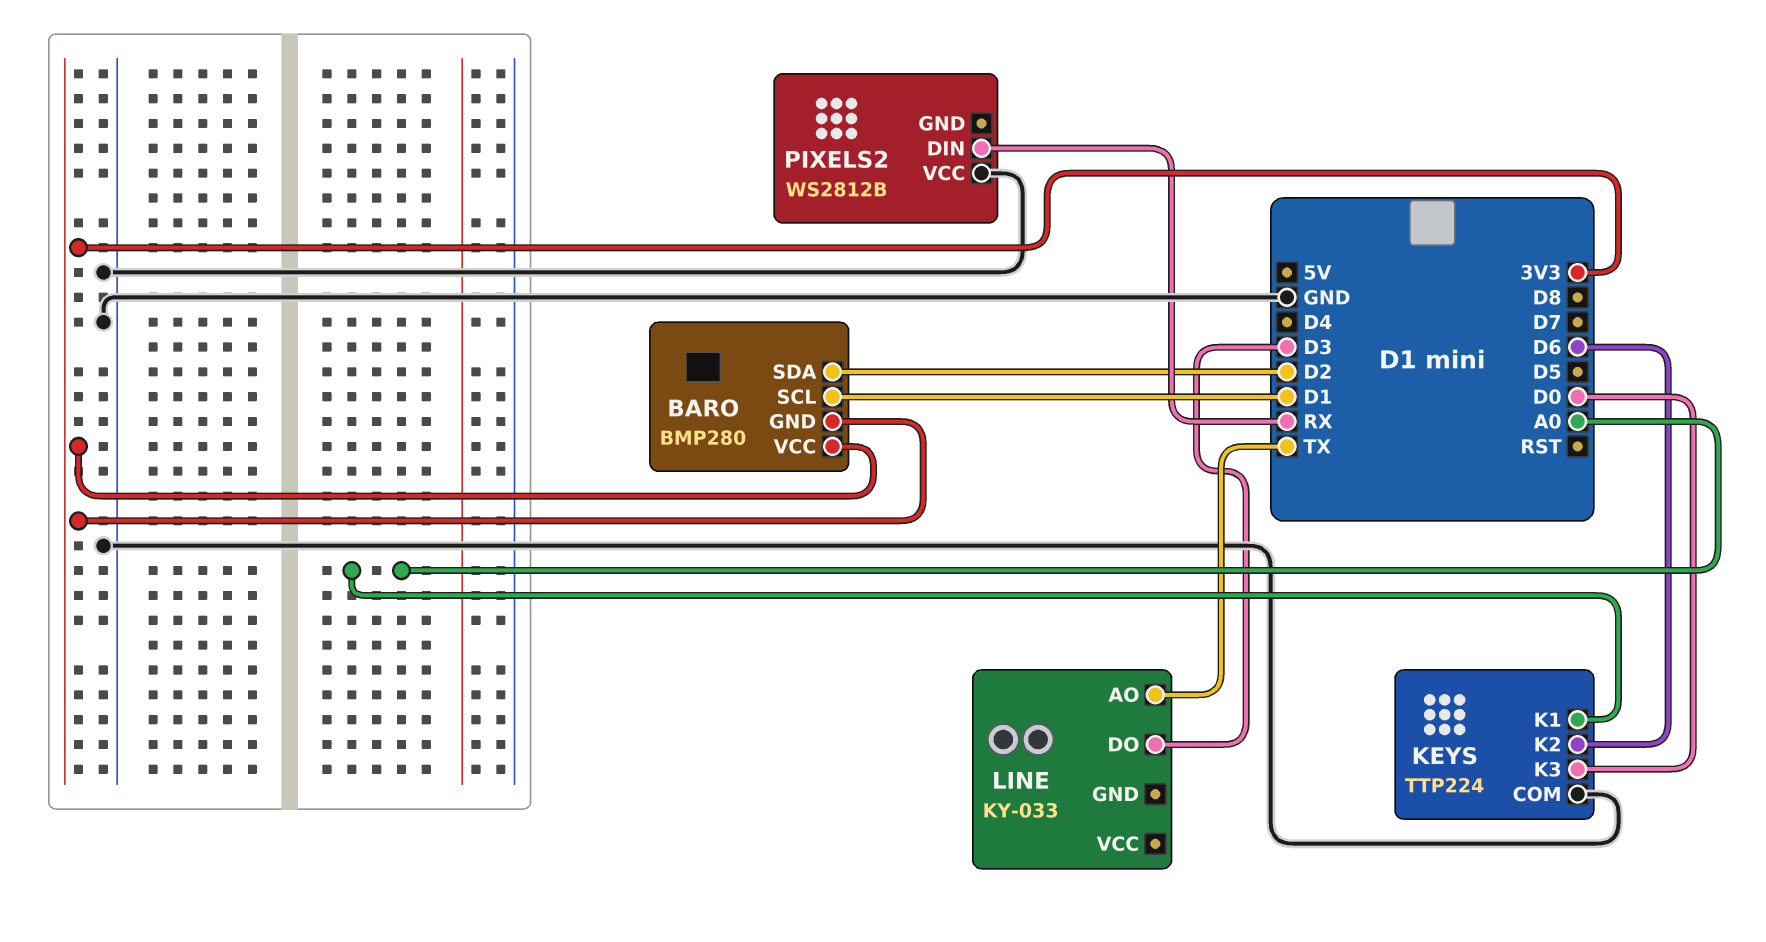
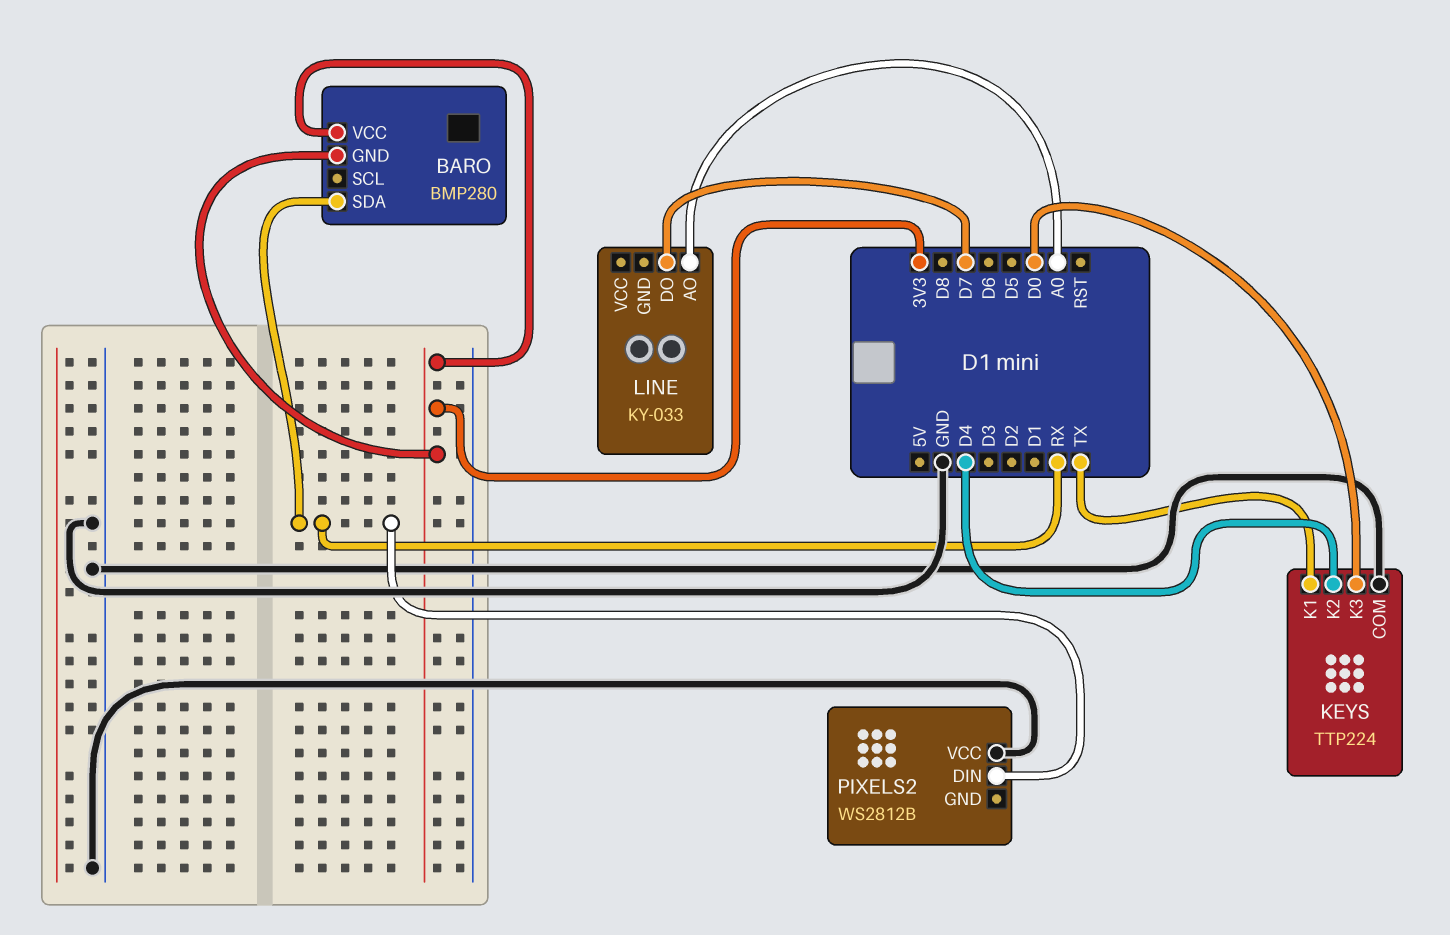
BARO pin SCL: D1 -> none
BARO pin SDA: D2 -> RX
KEYS pin K1: A0 -> TX
KEYS pin K2: D6 -> D4
LINE pin AO: TX -> A0
LINE pin DO: D3 -> D7

